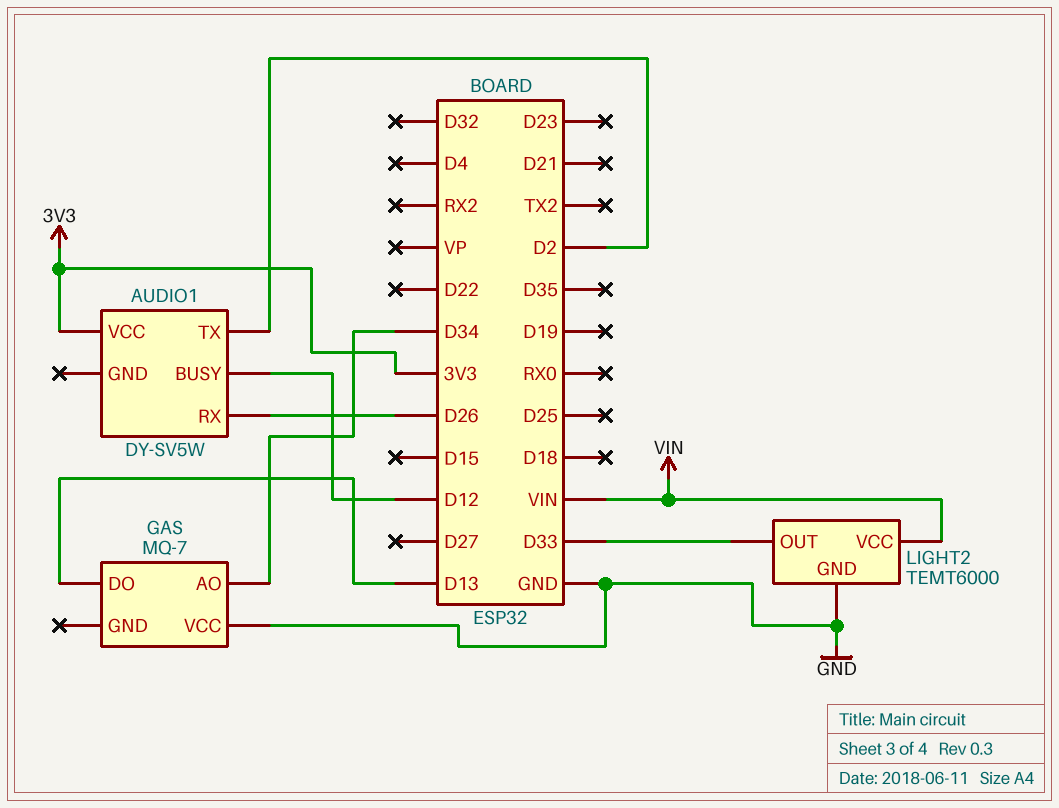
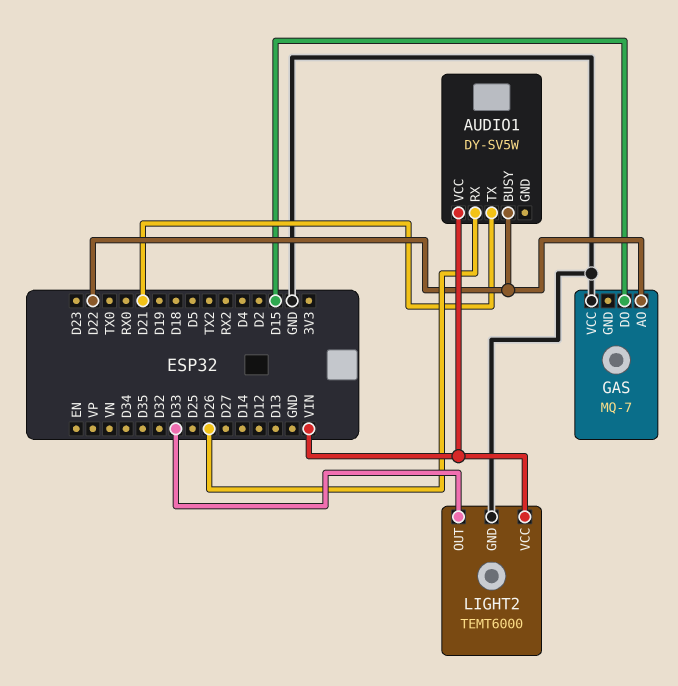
AUDIO1 pin BUSY: D12 -> D22
AUDIO1 pin TX: D2 -> D21
AUDIO1 pin VCC: 3V3 -> VIN
GAS pin AO: D34 -> D22
GAS pin DO: D13 -> D15

